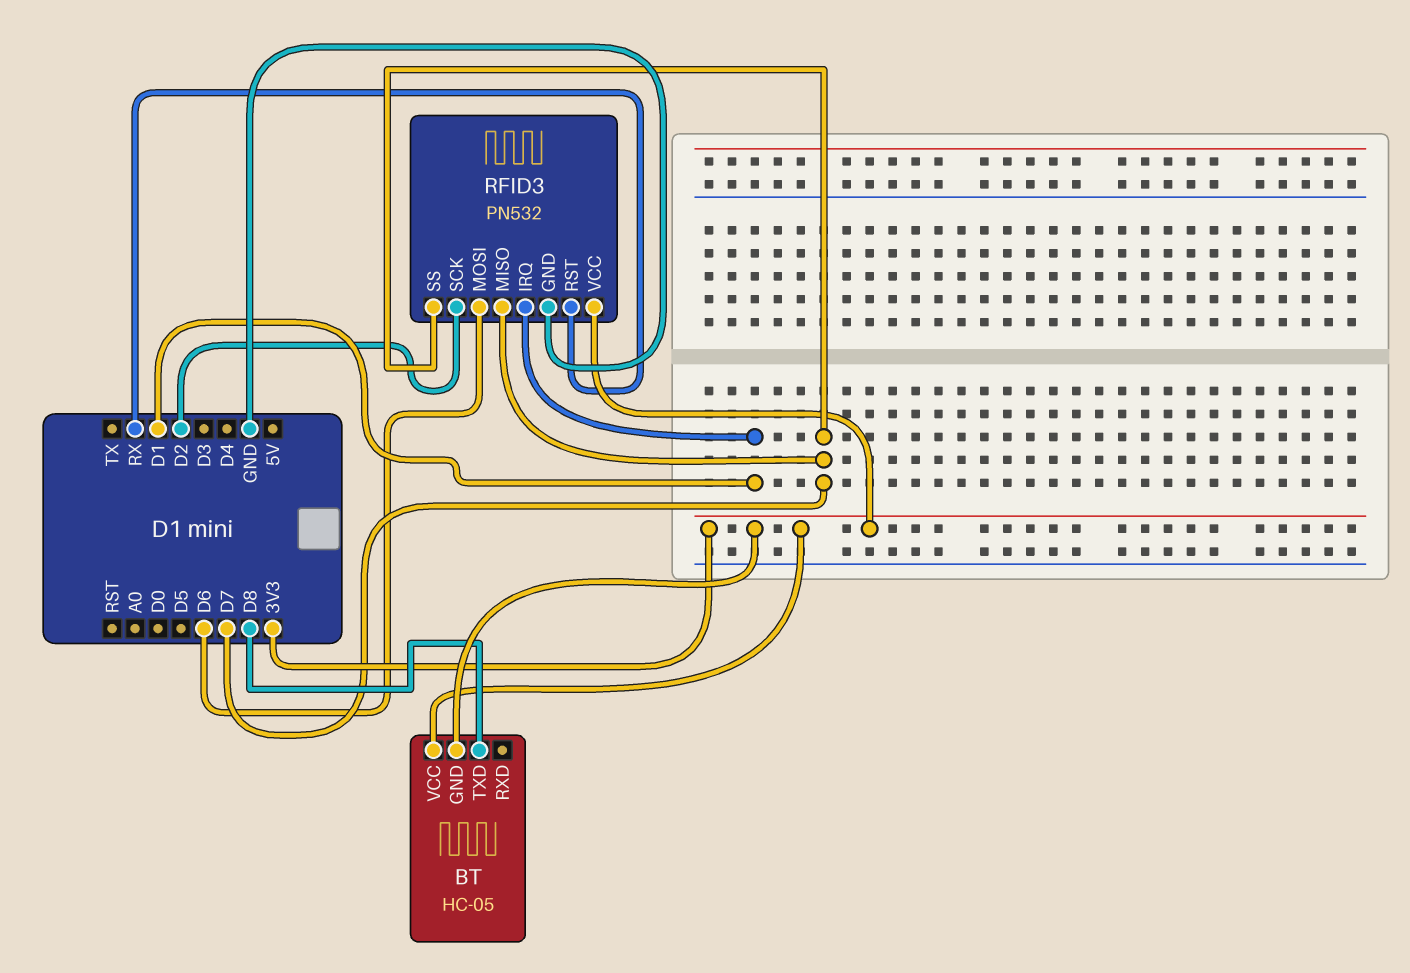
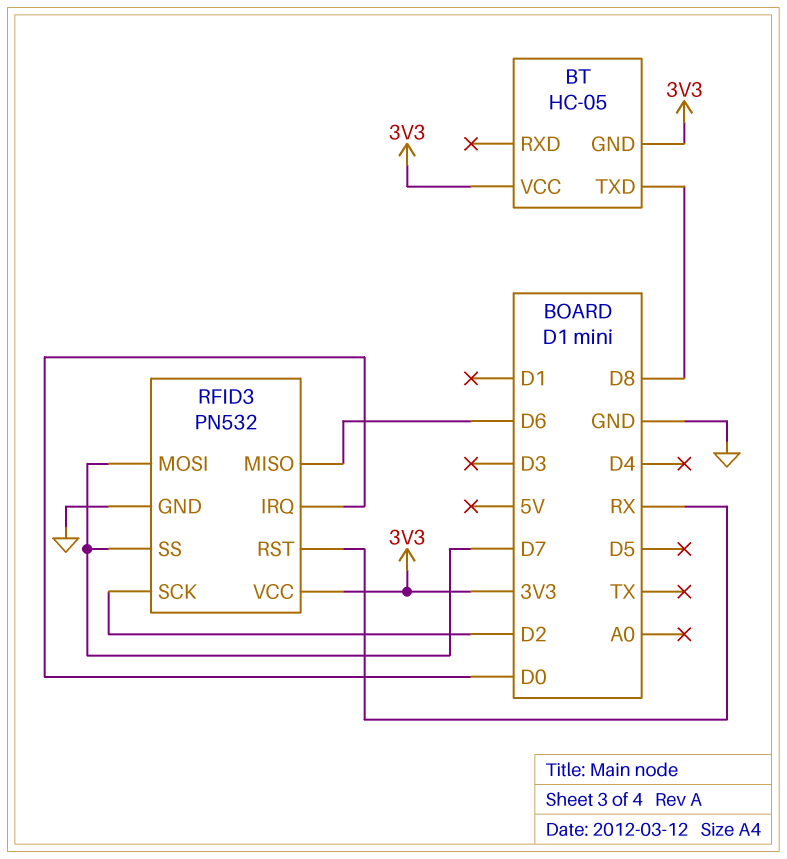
RFID3 pin IRQ: D1 -> D0
RFID3 pin MISO: D7 -> D6
RFID3 pin MOSI: D6 -> D7

